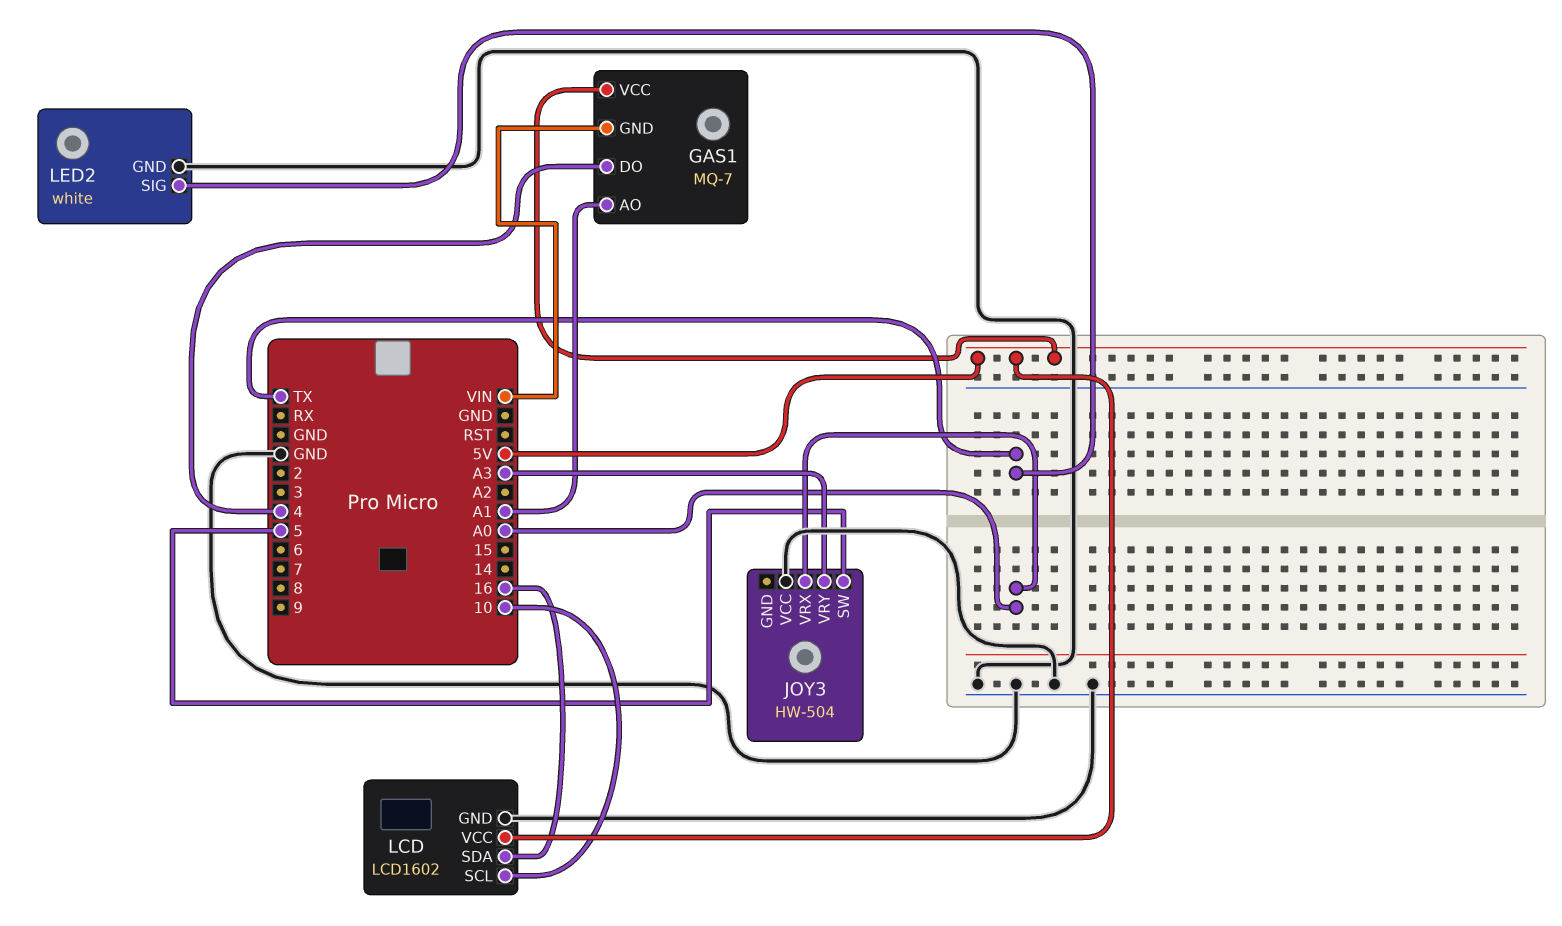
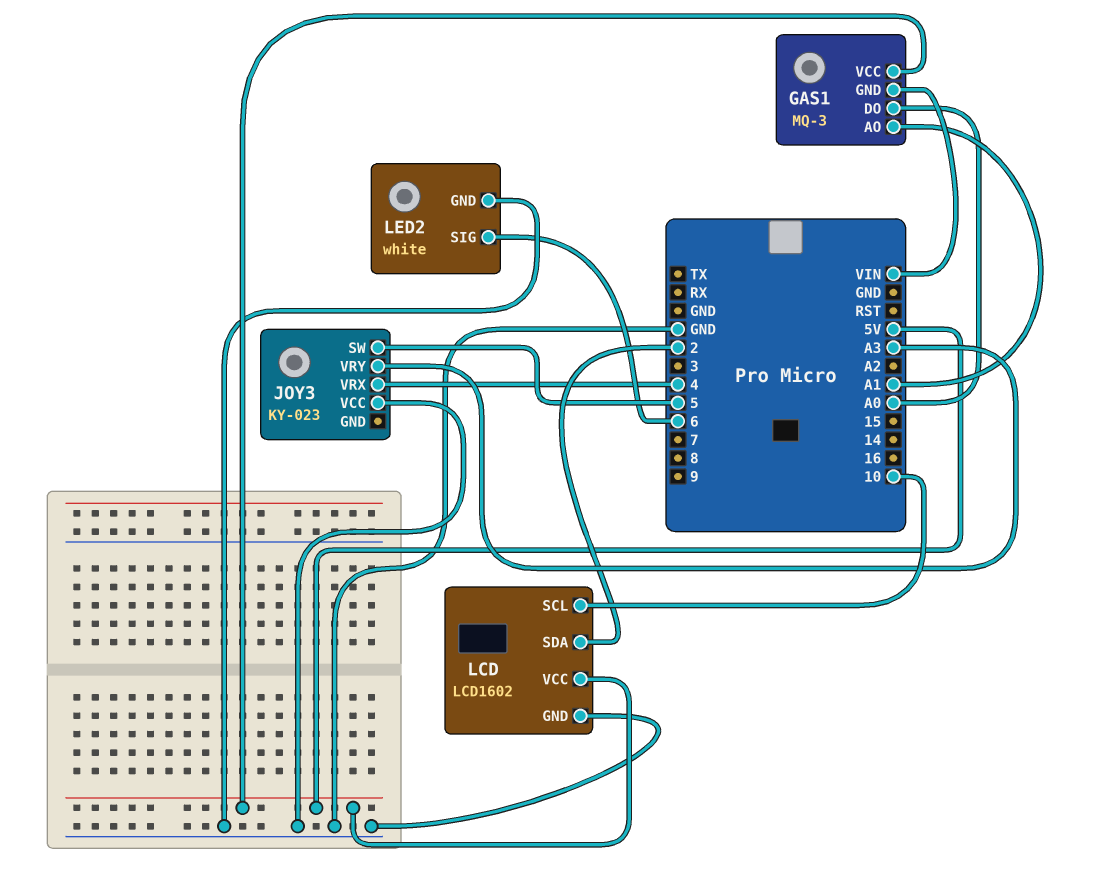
GAS1: MQ-7 -> MQ-3
GAS1 pin DO: 4 -> A0
JOY3: HW-504 -> KY-023
JOY3 pin VRX: A0 -> 4
LCD pin SDA: 16 -> 2
LED2 pin SIG: TX -> 6

